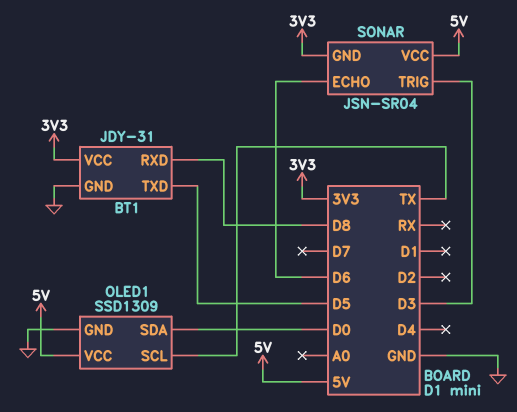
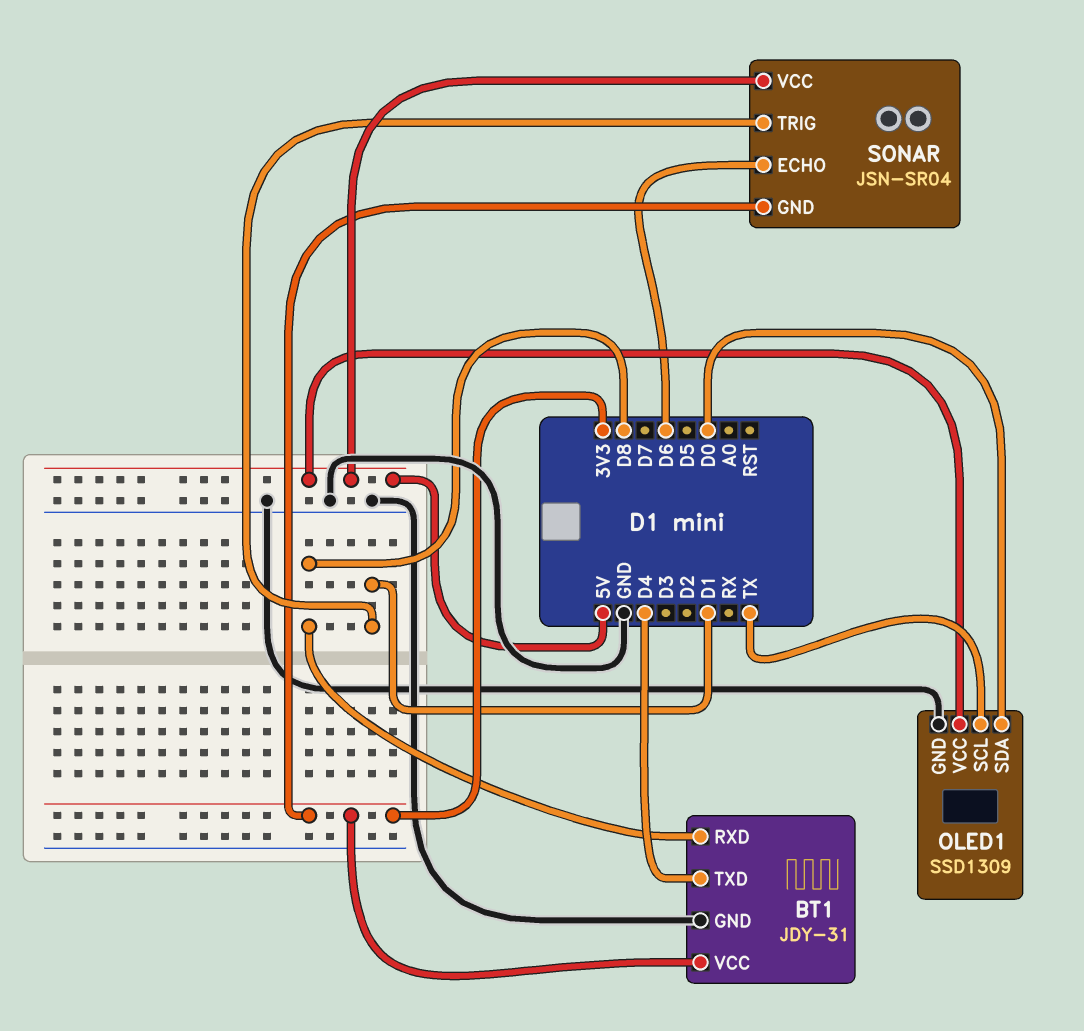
BT1 pin TXD: D5 -> D4
SONAR pin TRIG: D3 -> D1

